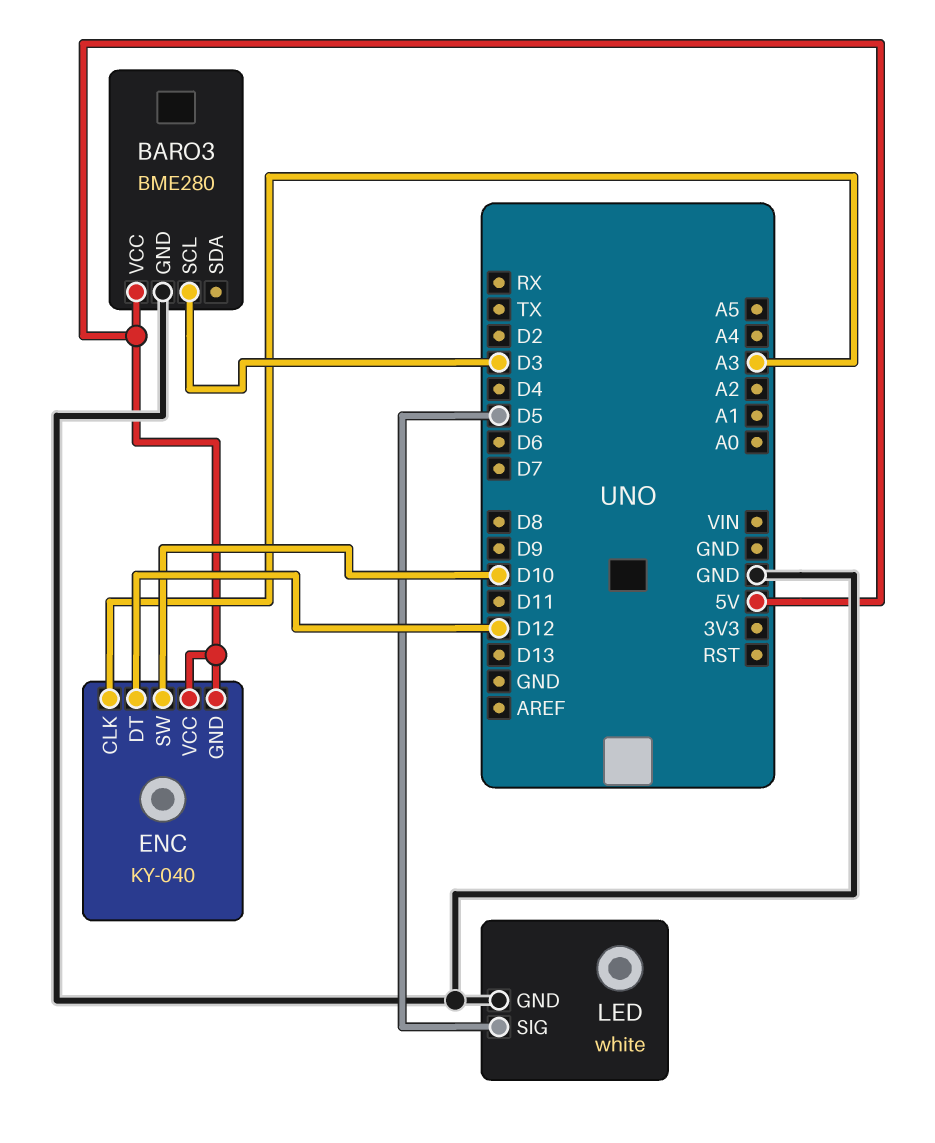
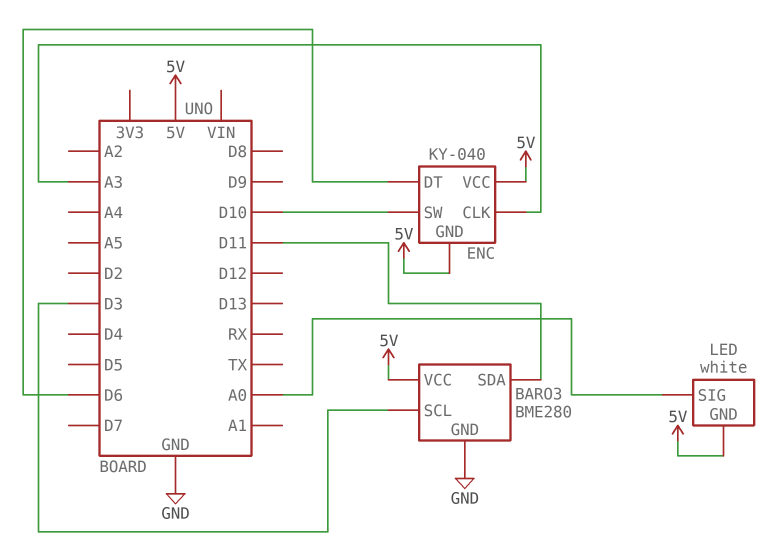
BARO3 pin SDA: none -> D11
ENC pin DT: D12 -> D6
LED pin GND: GND -> 5V
LED pin SIG: D5 -> A0

